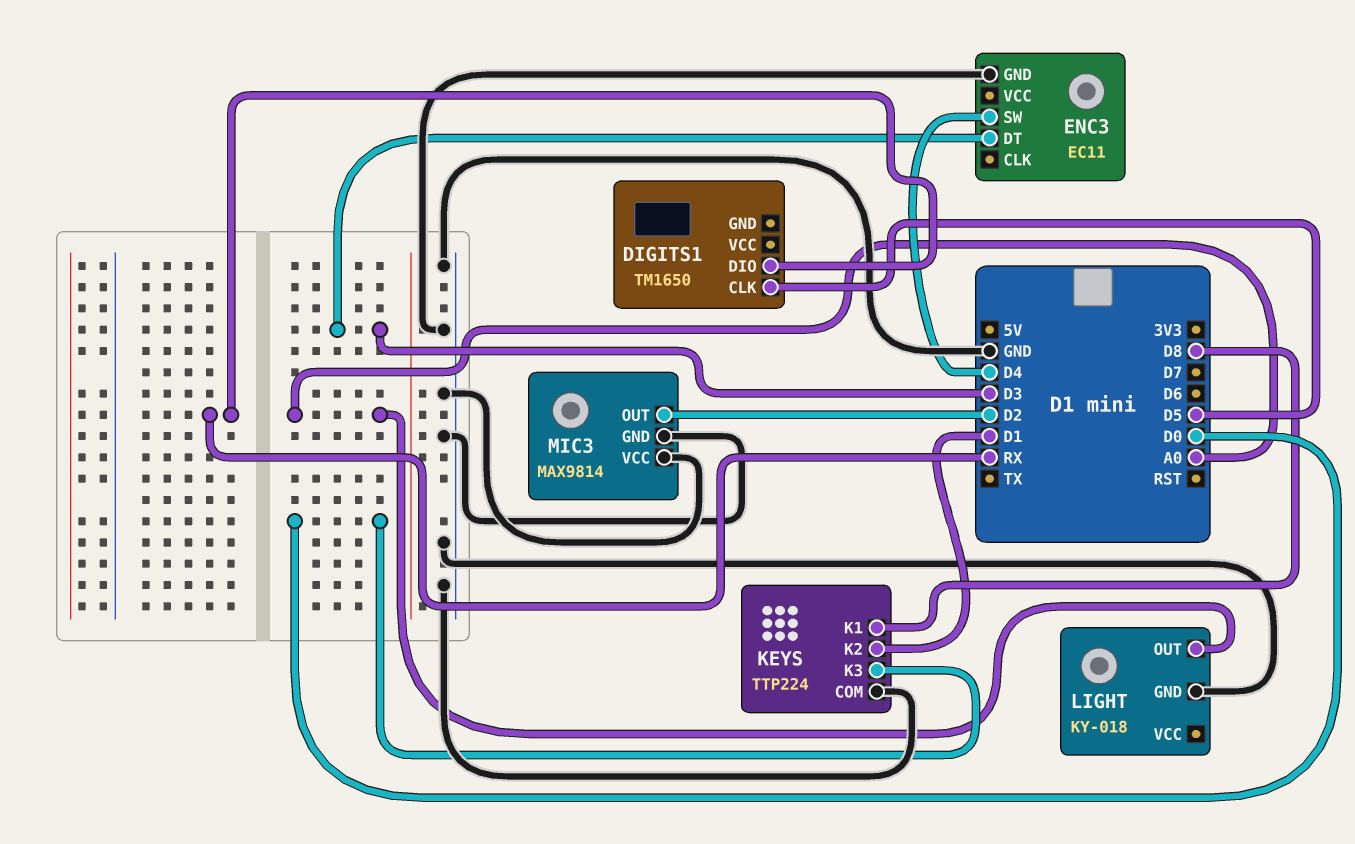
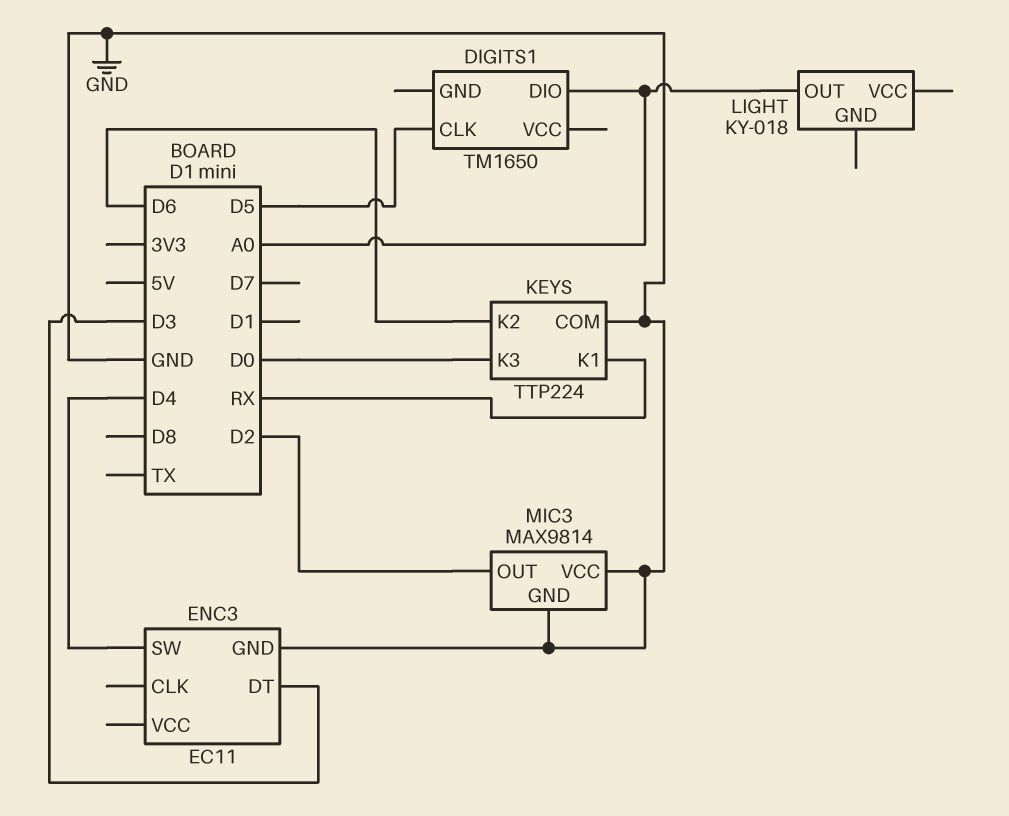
DIGITS1 pin DIO: RX -> A0
KEYS pin K1: D8 -> RX
KEYS pin K2: D1 -> D6
LIGHT pin GND: GND -> none

